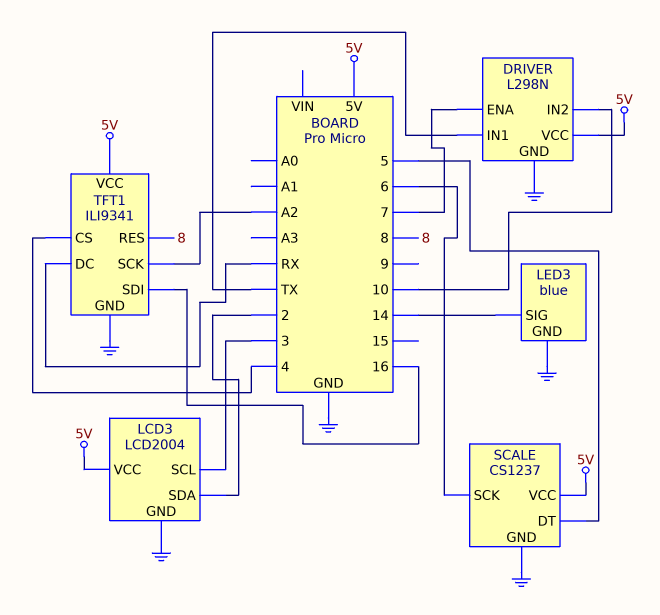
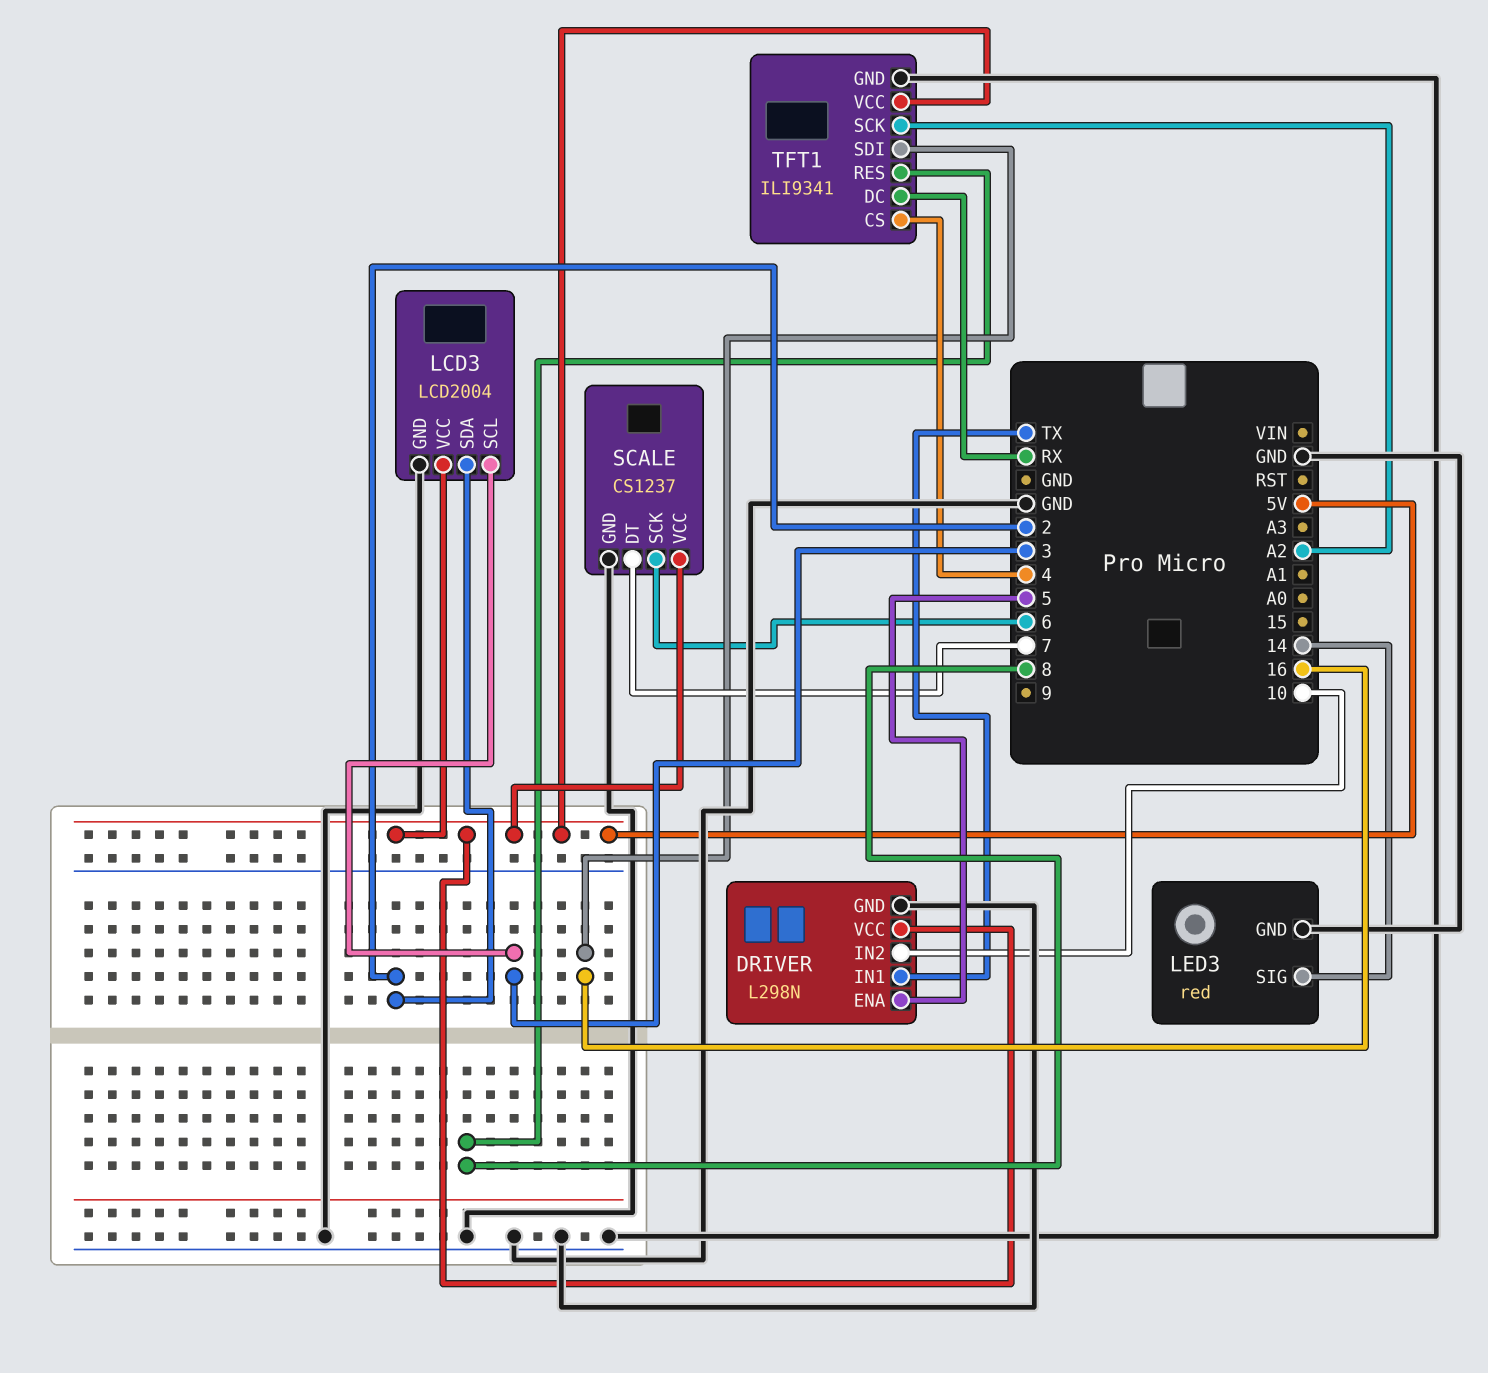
DRIVER pin ENA: 7 -> 5
LED3: blue -> red
SCALE pin DT: 5 -> 7

